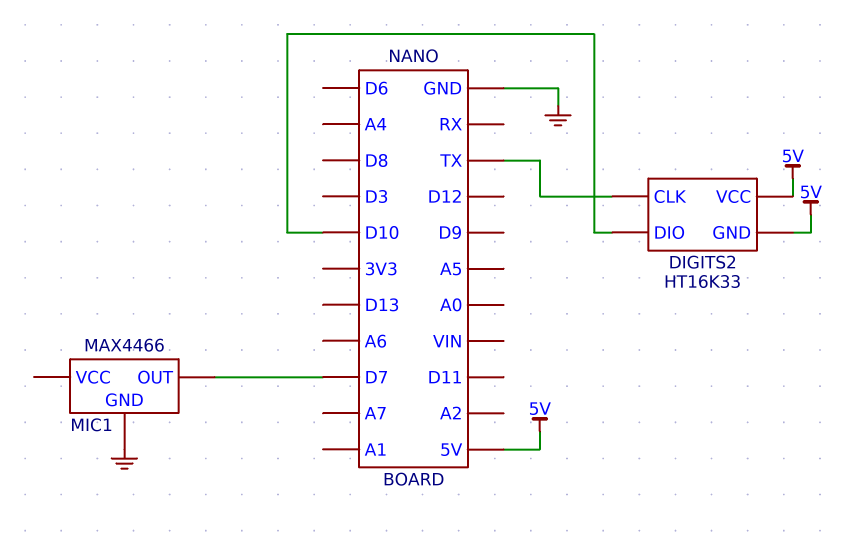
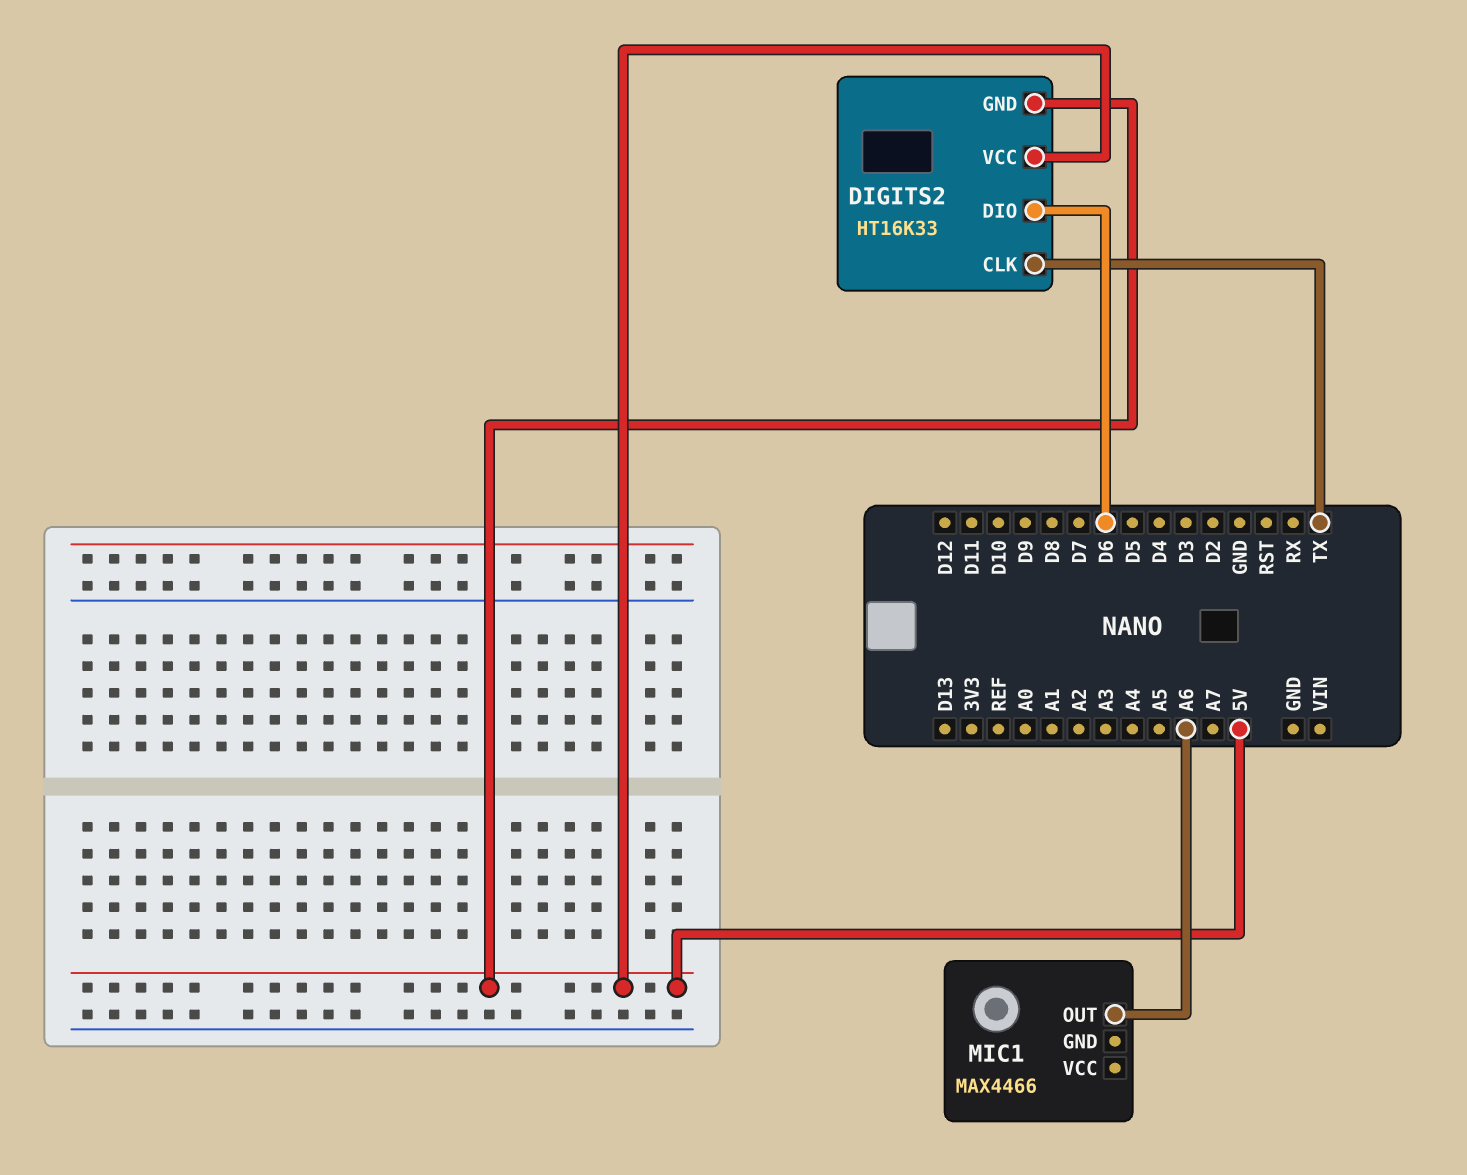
DIGITS2 pin DIO: D10 -> D6
MIC1 pin GND: GND -> none
MIC1 pin OUT: D7 -> A6

